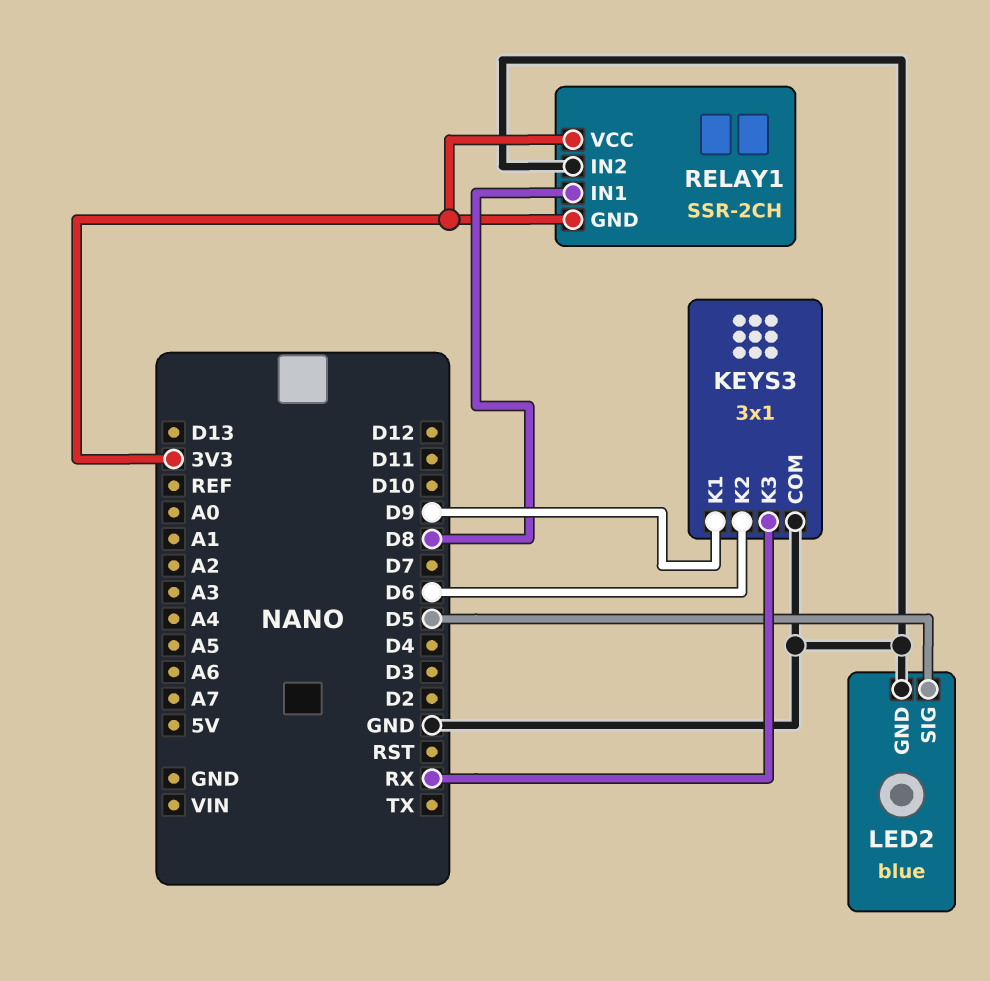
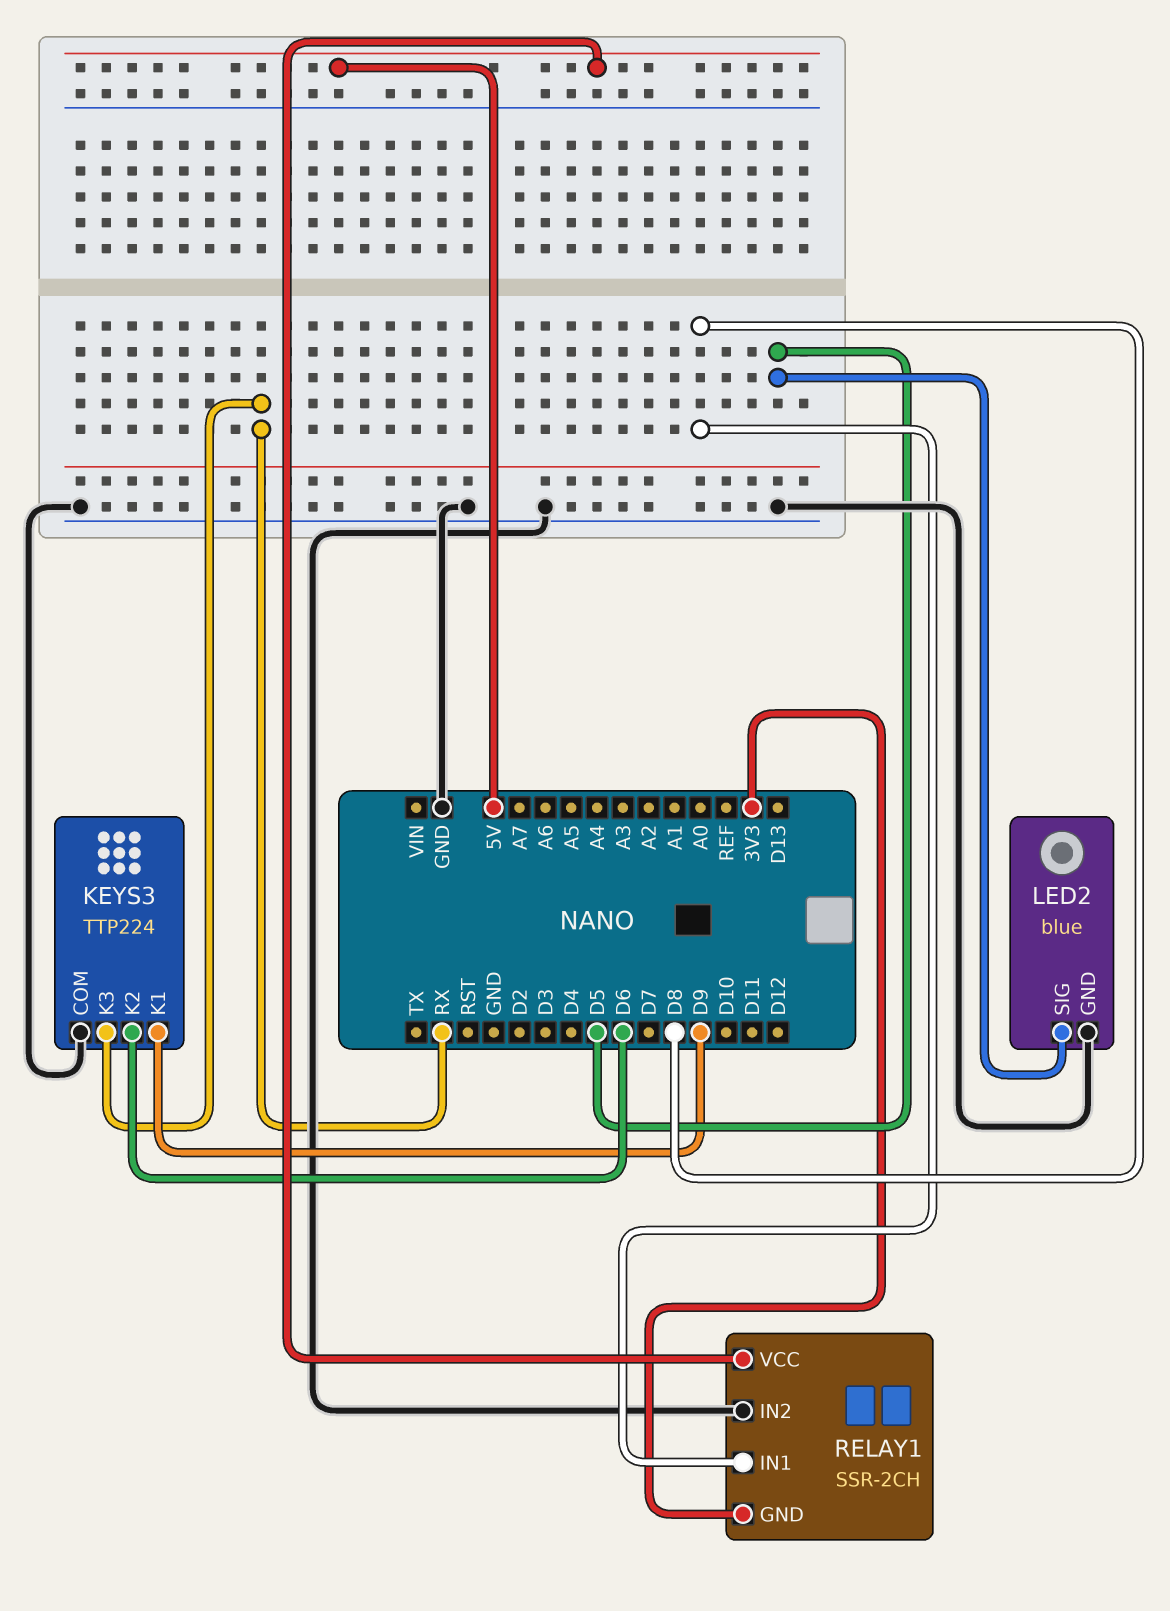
KEYS3: 3x1 -> TTP224
RELAY1 pin VCC: 3V3 -> 5V

